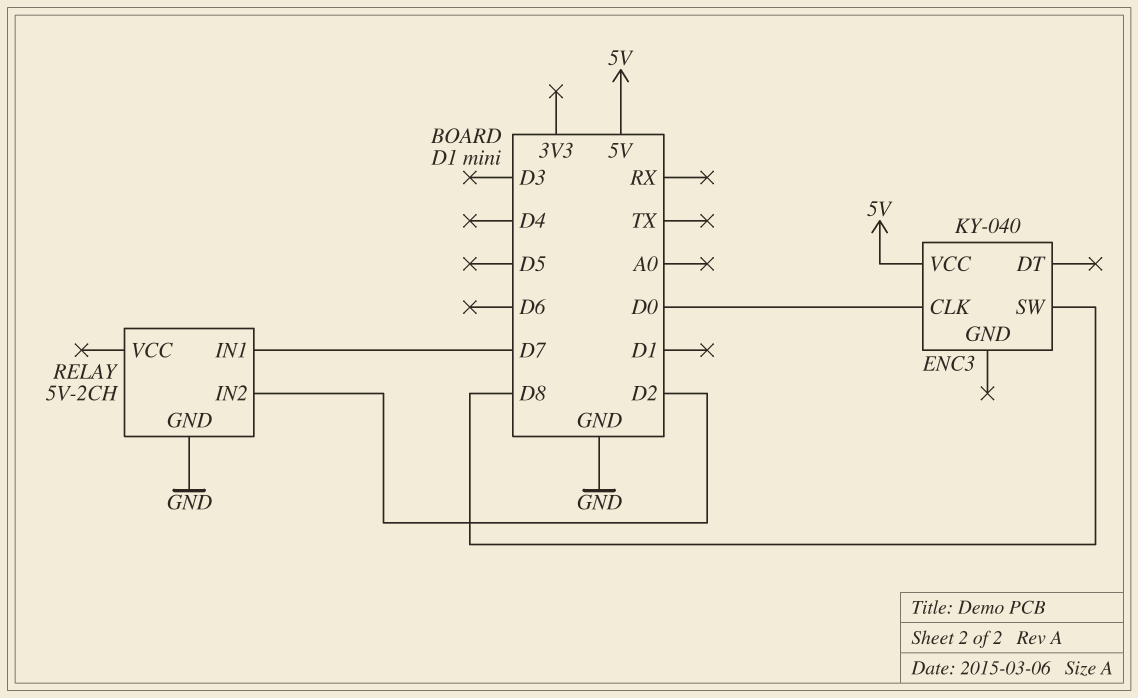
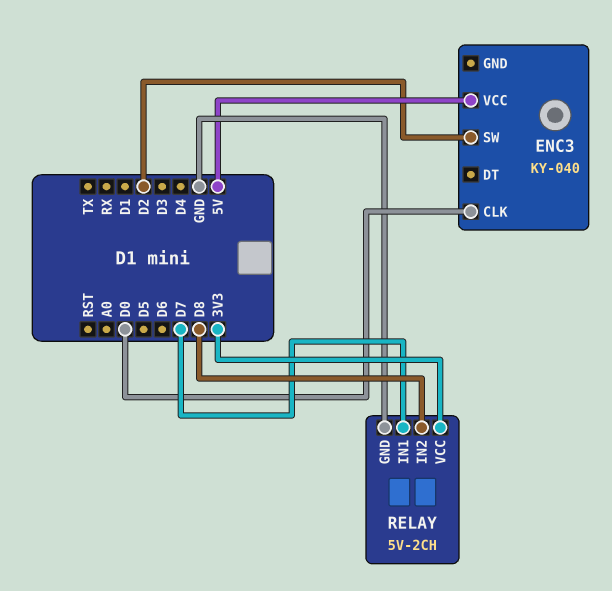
ENC3 pin SW: D8 -> D2
RELAY pin IN2: D2 -> D8
RELAY pin VCC: none -> 3V3

